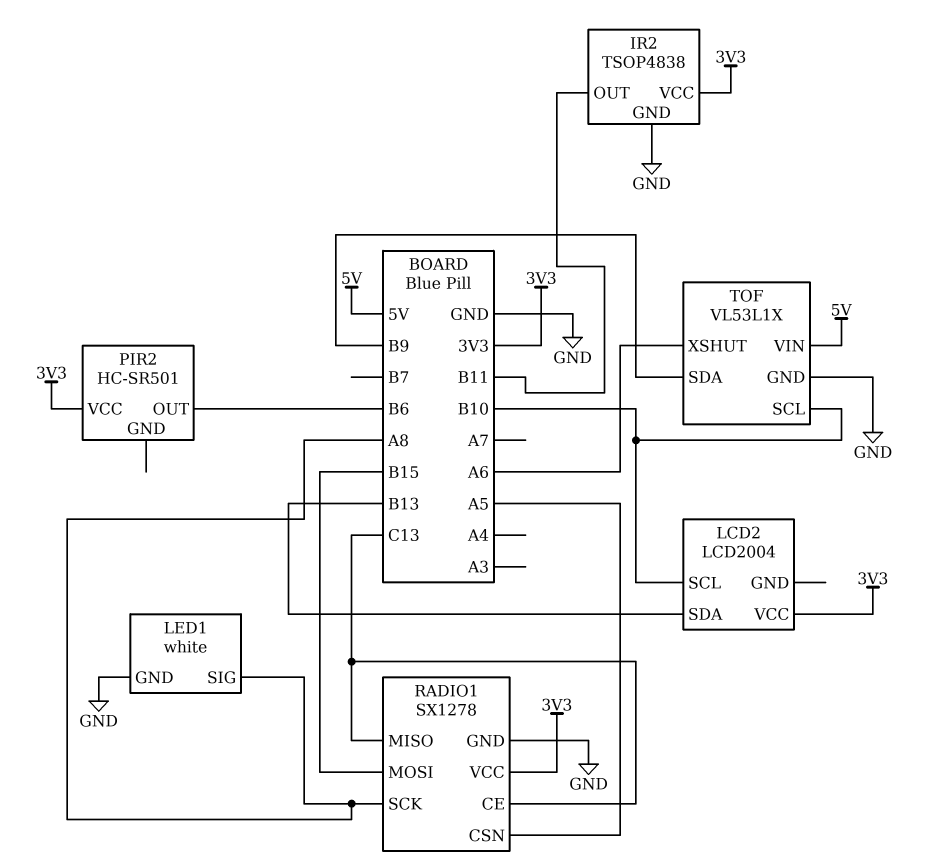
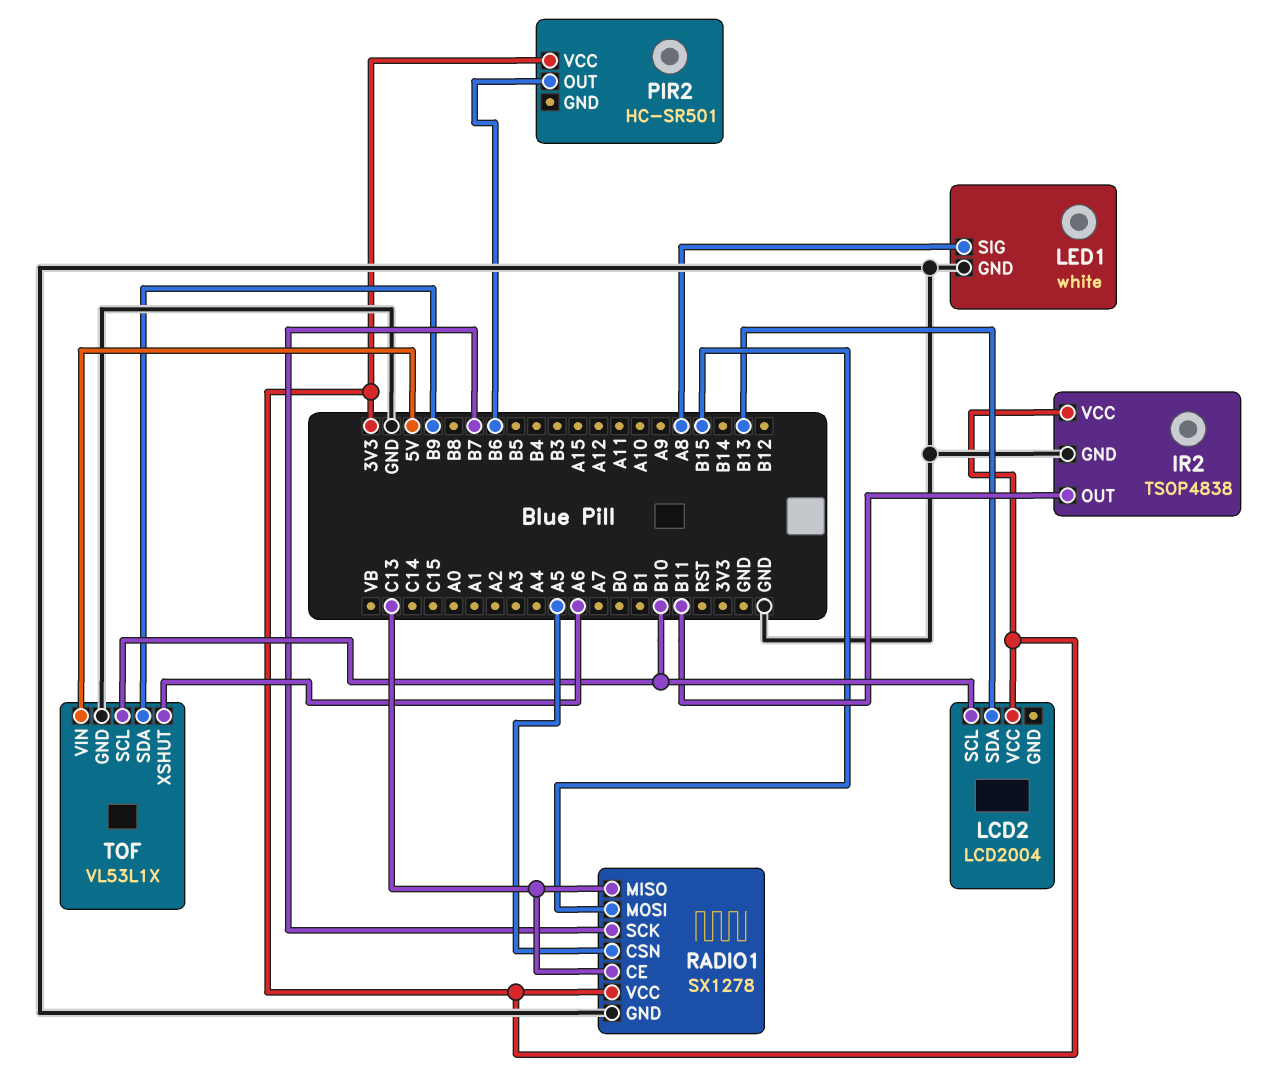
RADIO1 pin SCK: A8 -> B7

